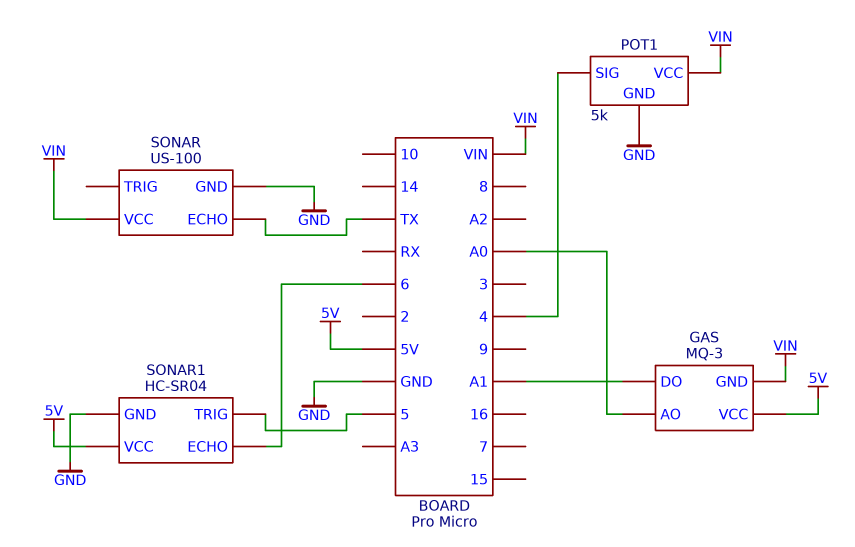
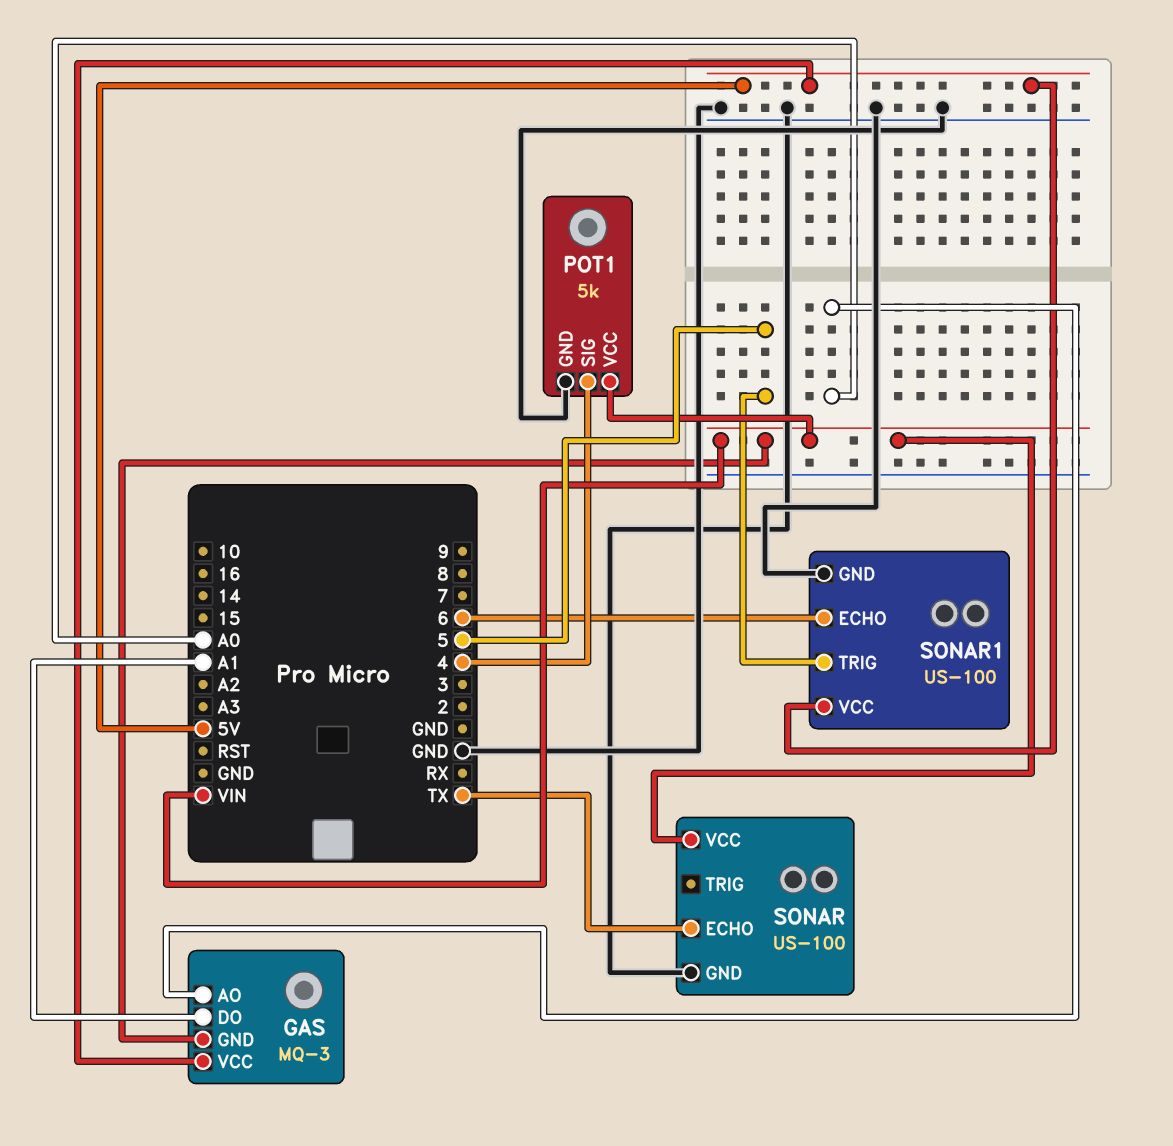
SONAR1: HC-SR04 -> US-100

